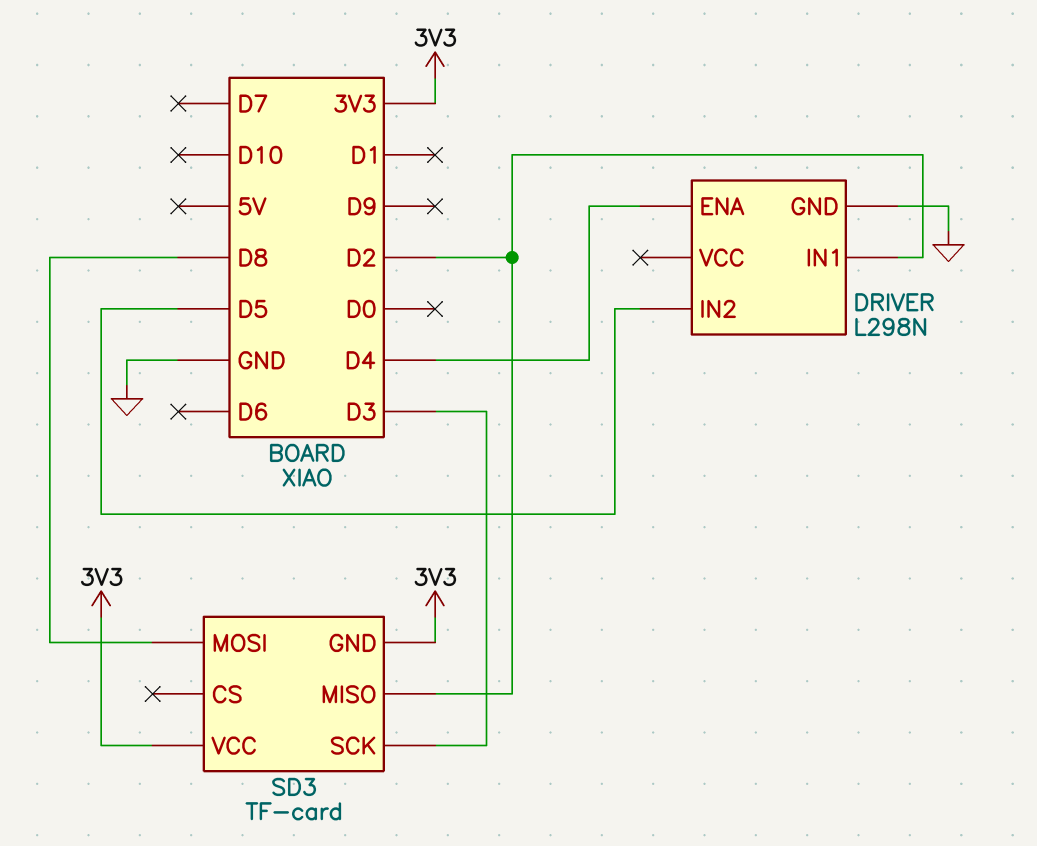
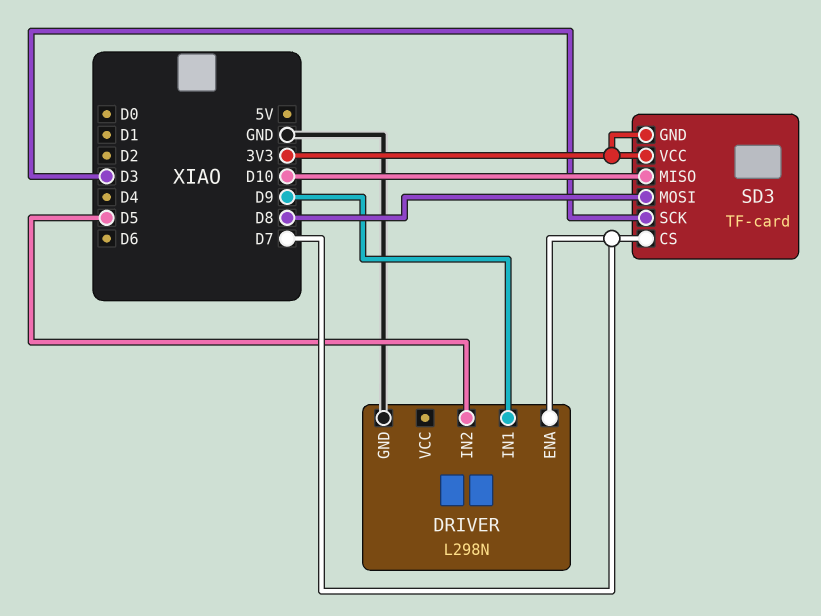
DRIVER pin ENA: D4 -> D7
DRIVER pin IN1: D2 -> D9
SD3 pin CS: none -> D7
SD3 pin MISO: D2 -> D10

